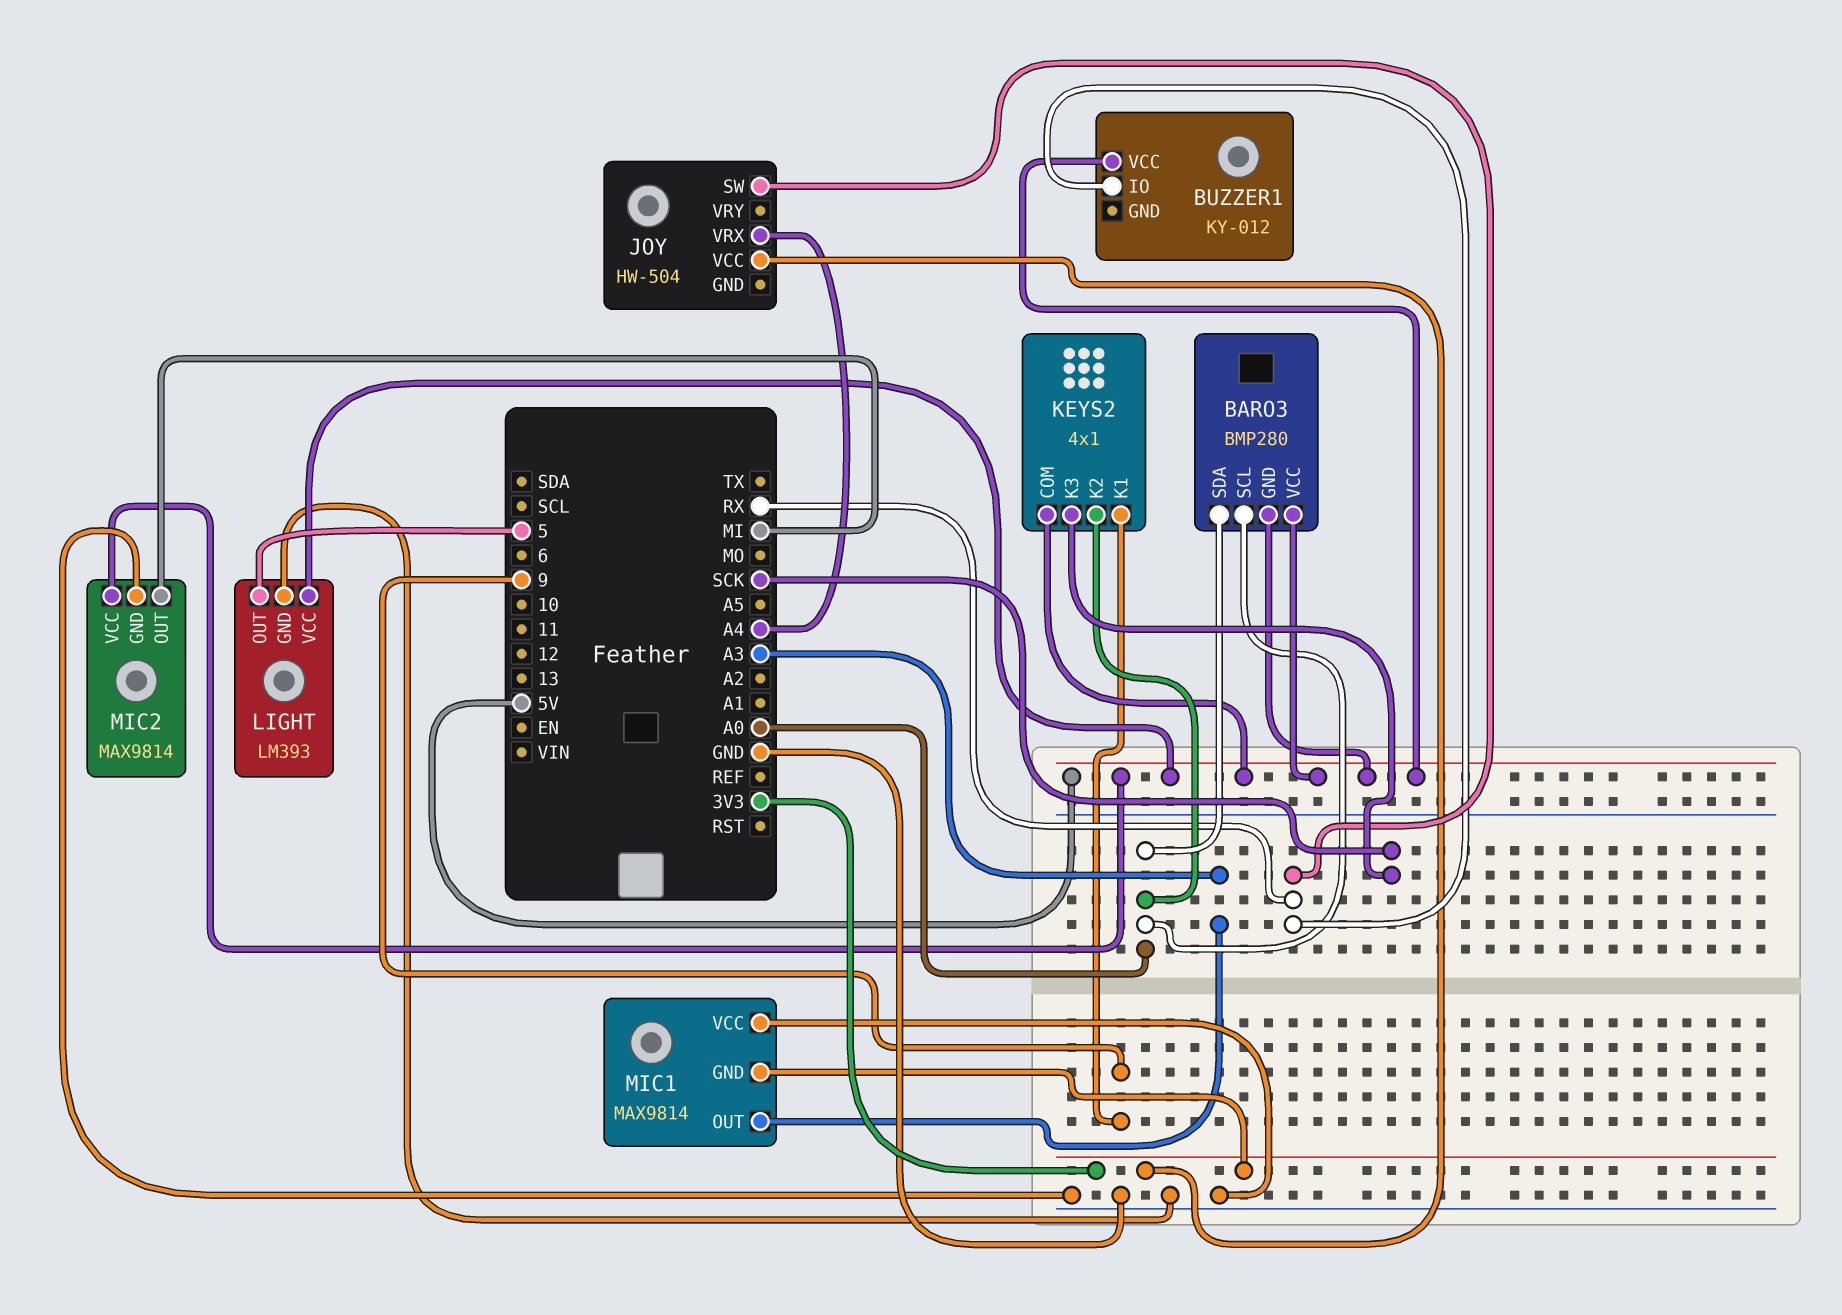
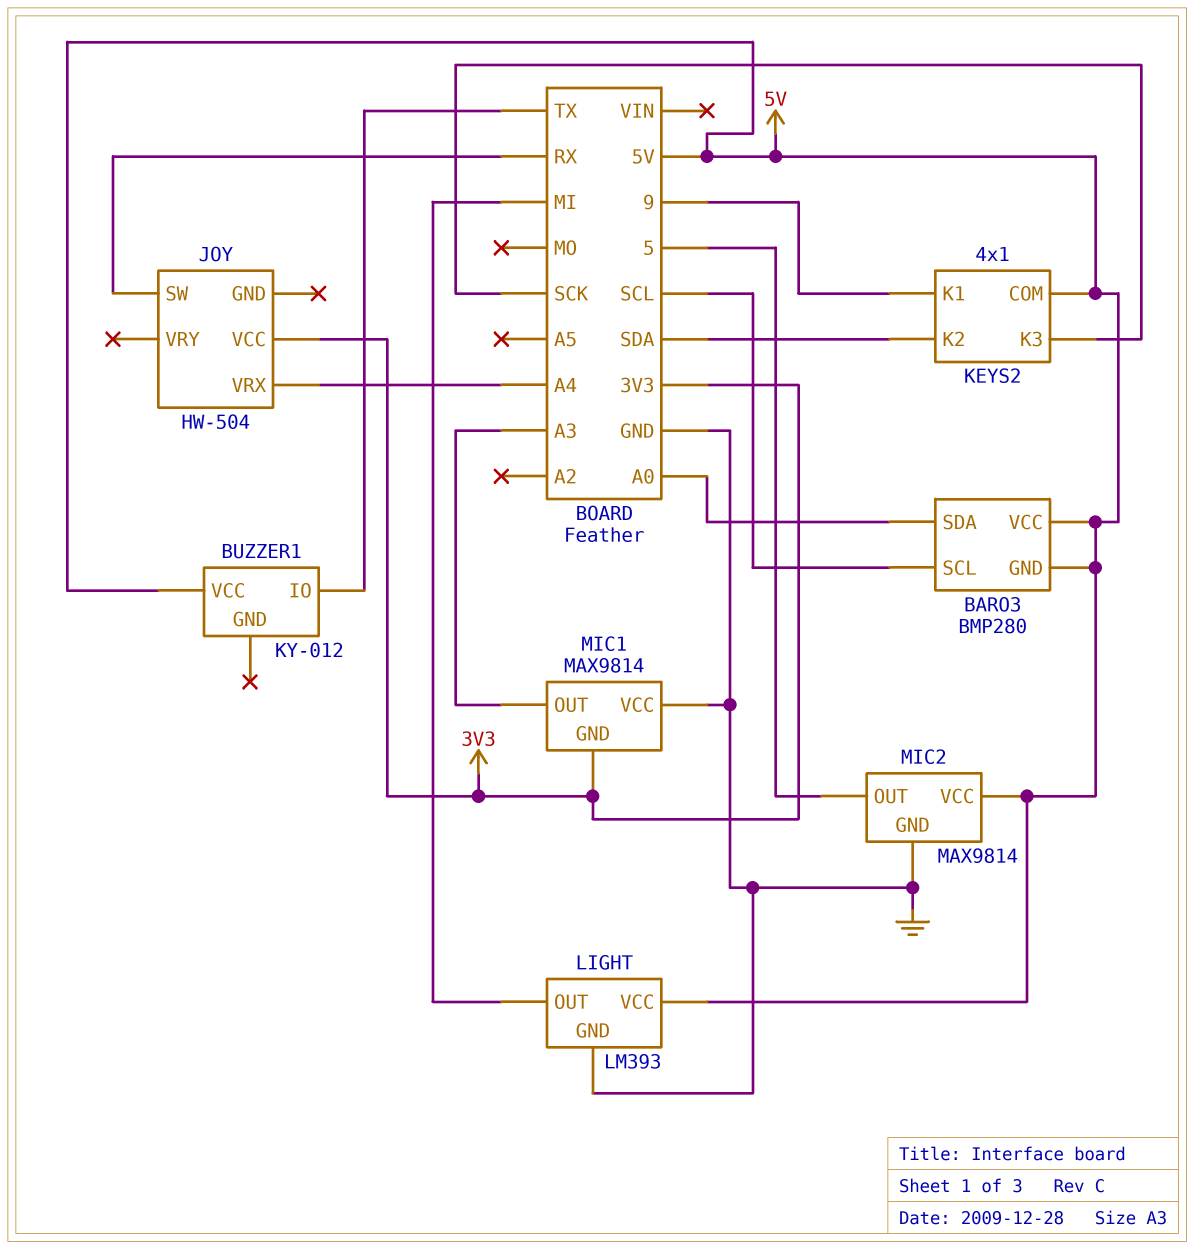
BARO3 pin SCL: A0 -> SCL
BUZZER1 pin IO: RX -> TX
KEYS2 pin K2: A0 -> SDA
LIGHT pin OUT: 5 -> MI
MIC2 pin OUT: MI -> 5

